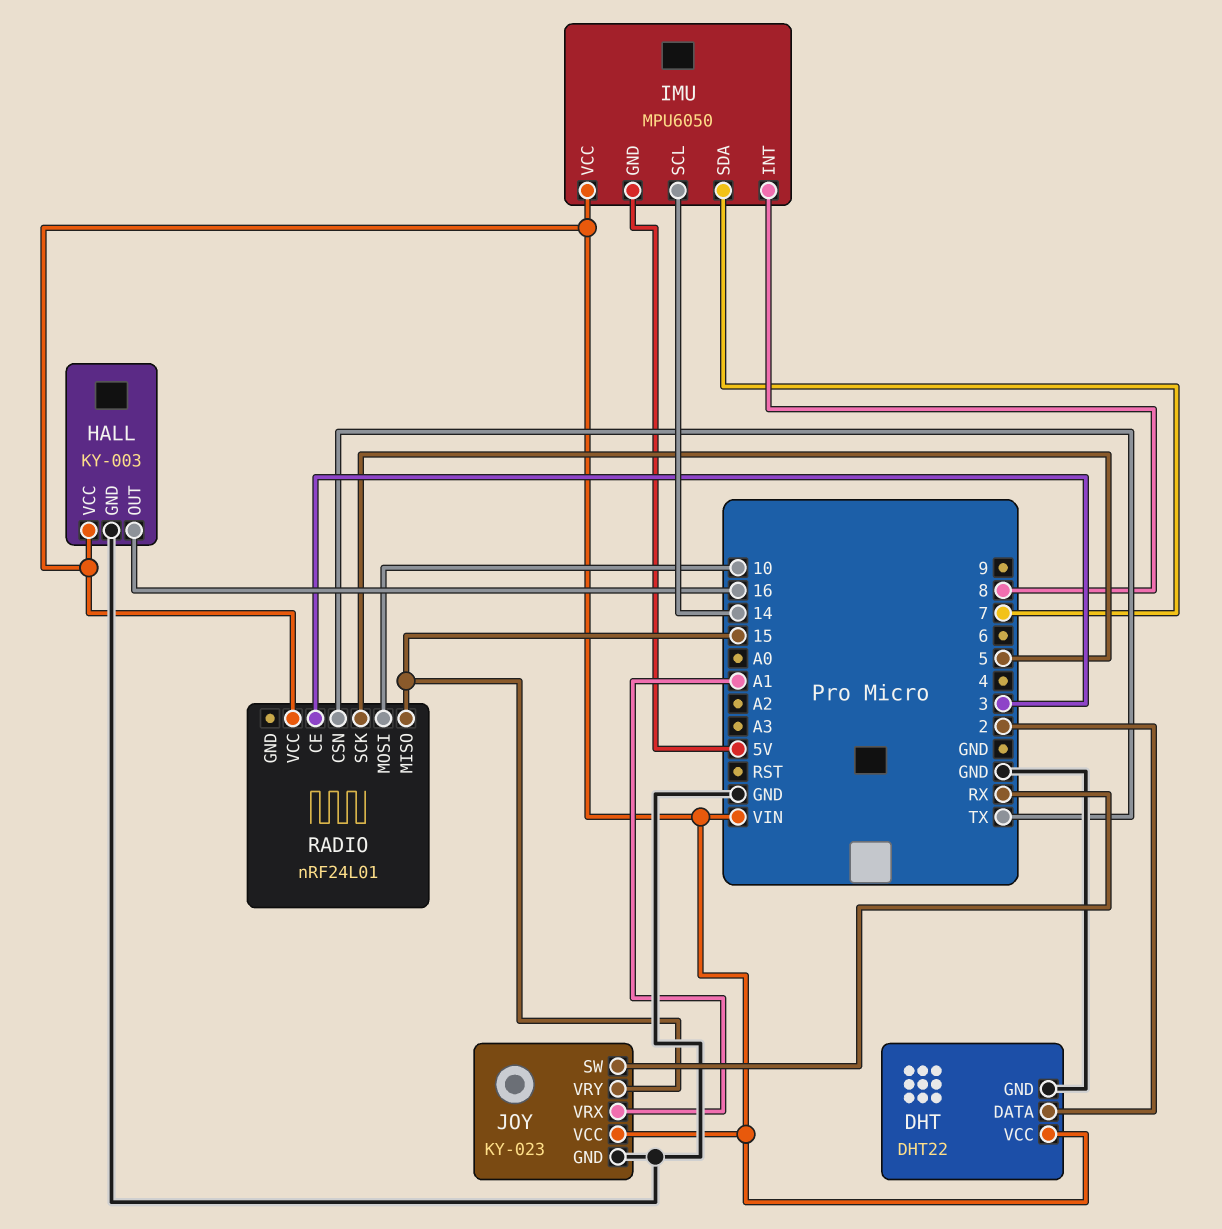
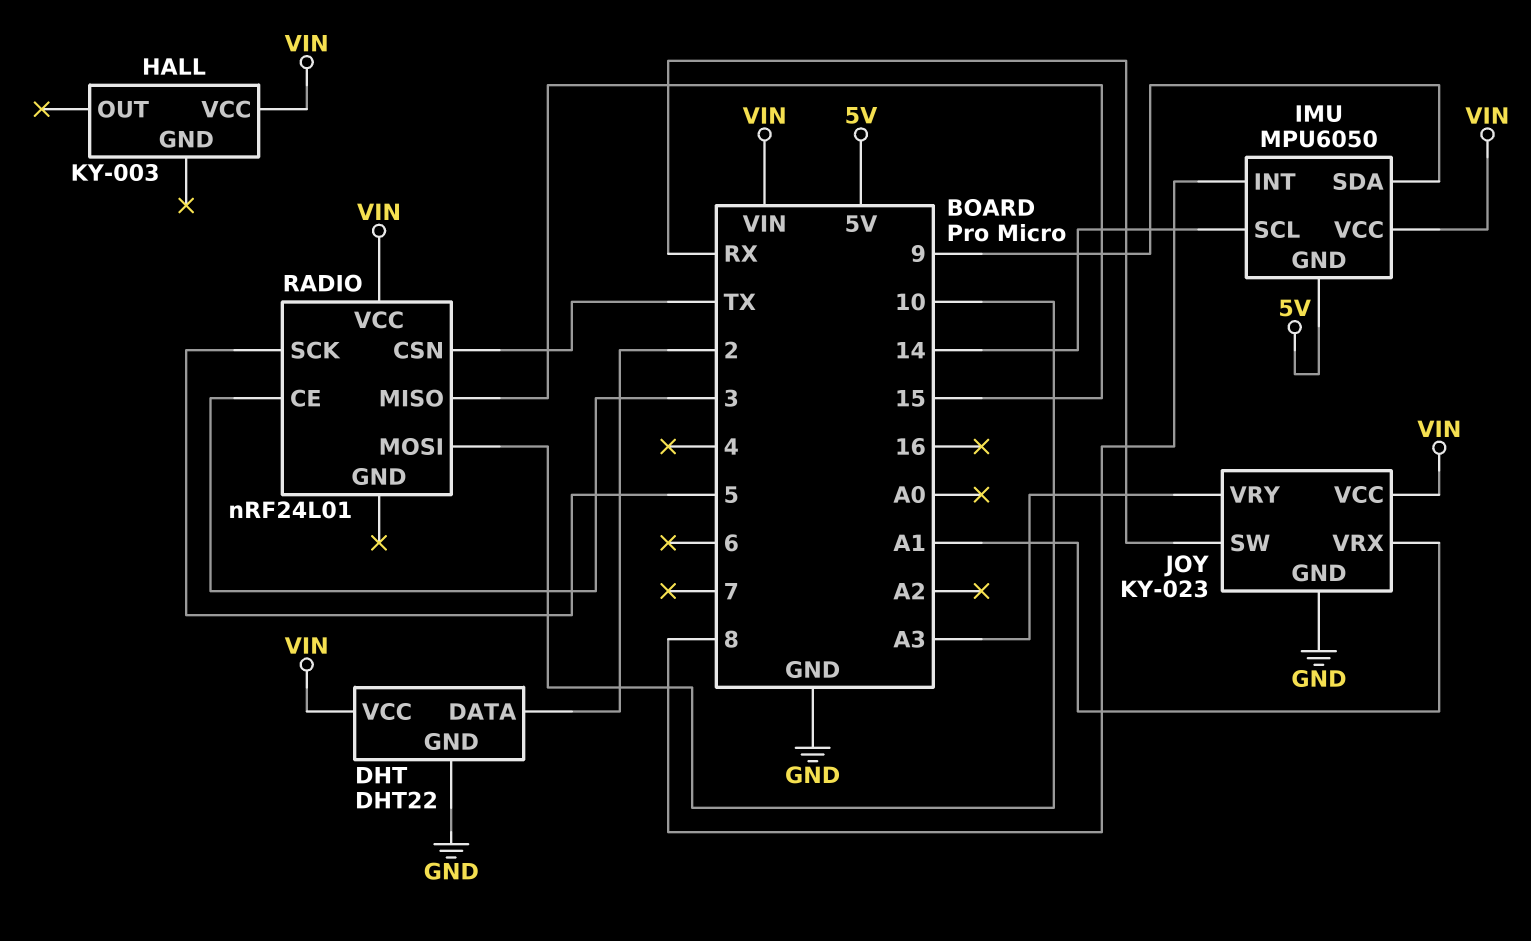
HALL pin GND: GND -> none
HALL pin OUT: 16 -> none
IMU pin SDA: 7 -> 9
JOY pin VRY: 15 -> A3

